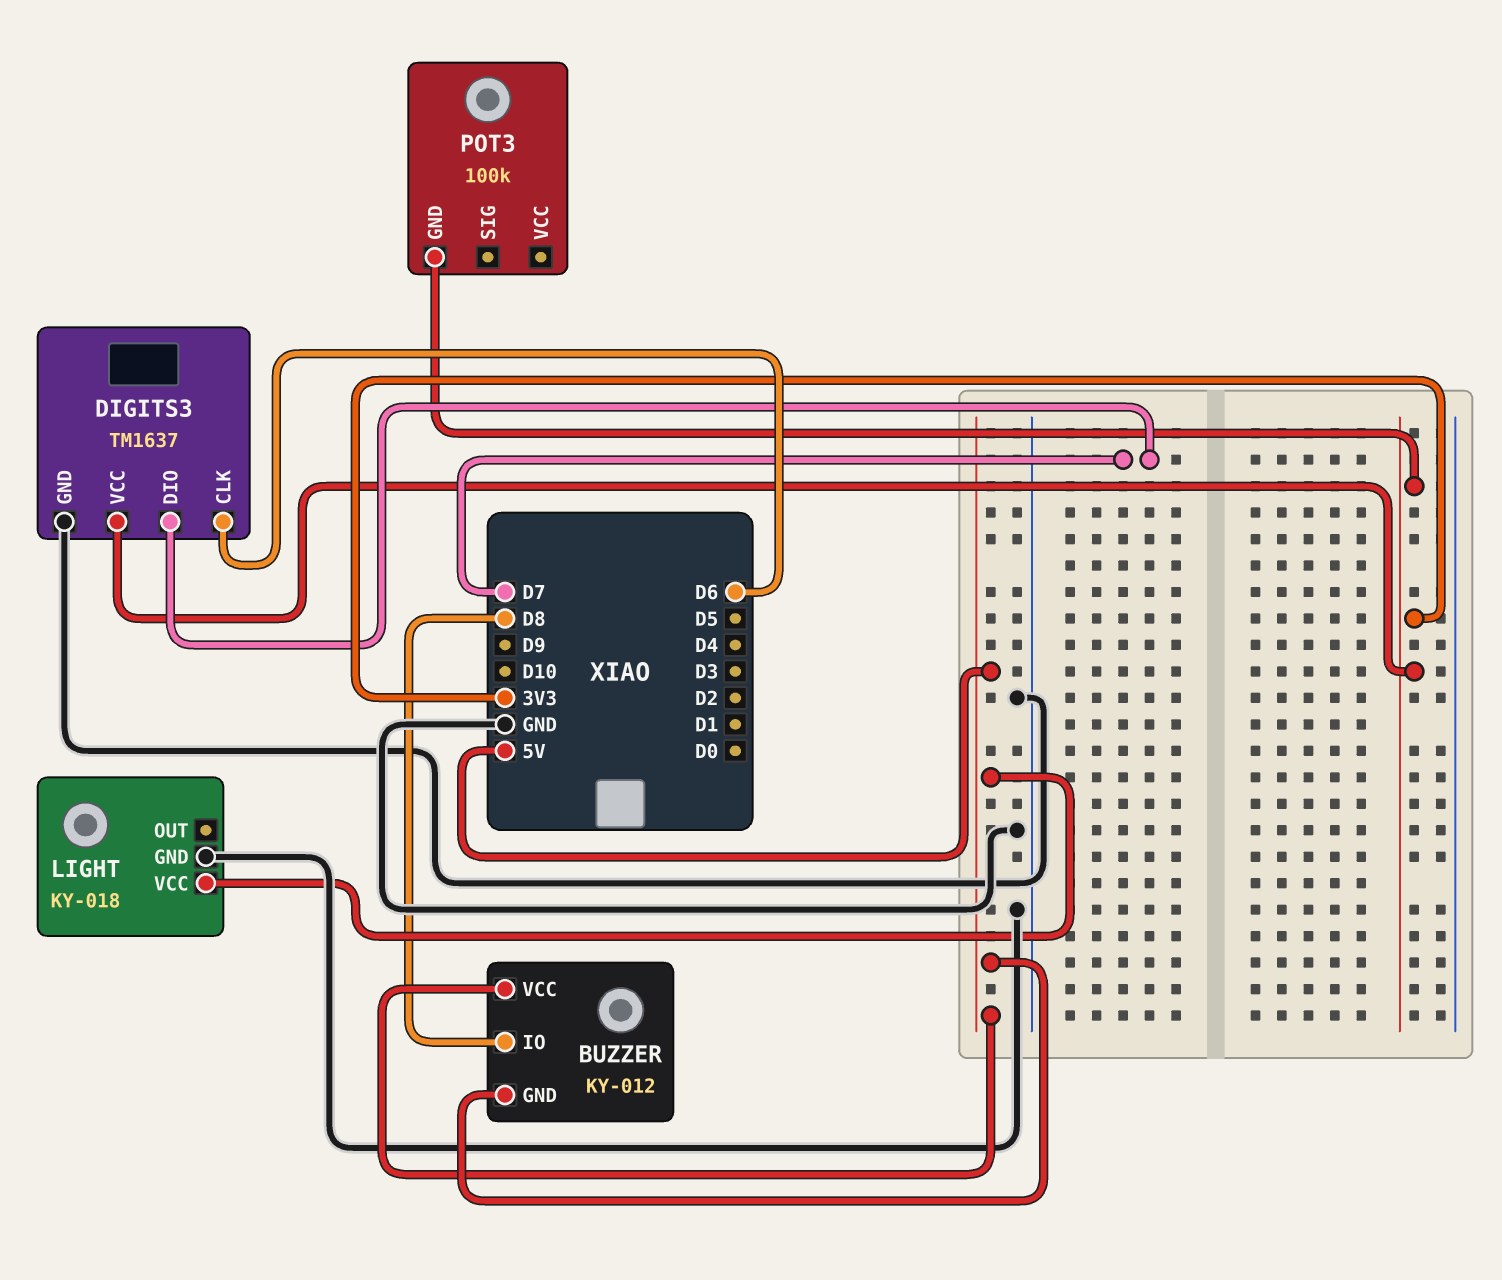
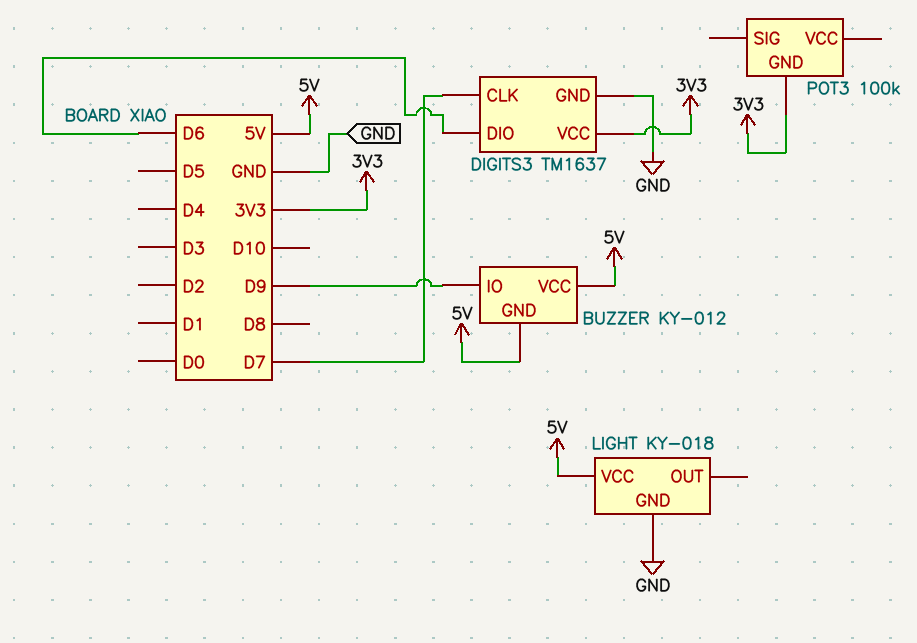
BUZZER pin IO: D8 -> D9
DIGITS3 pin CLK: D6 -> D7
DIGITS3 pin DIO: D7 -> D6

